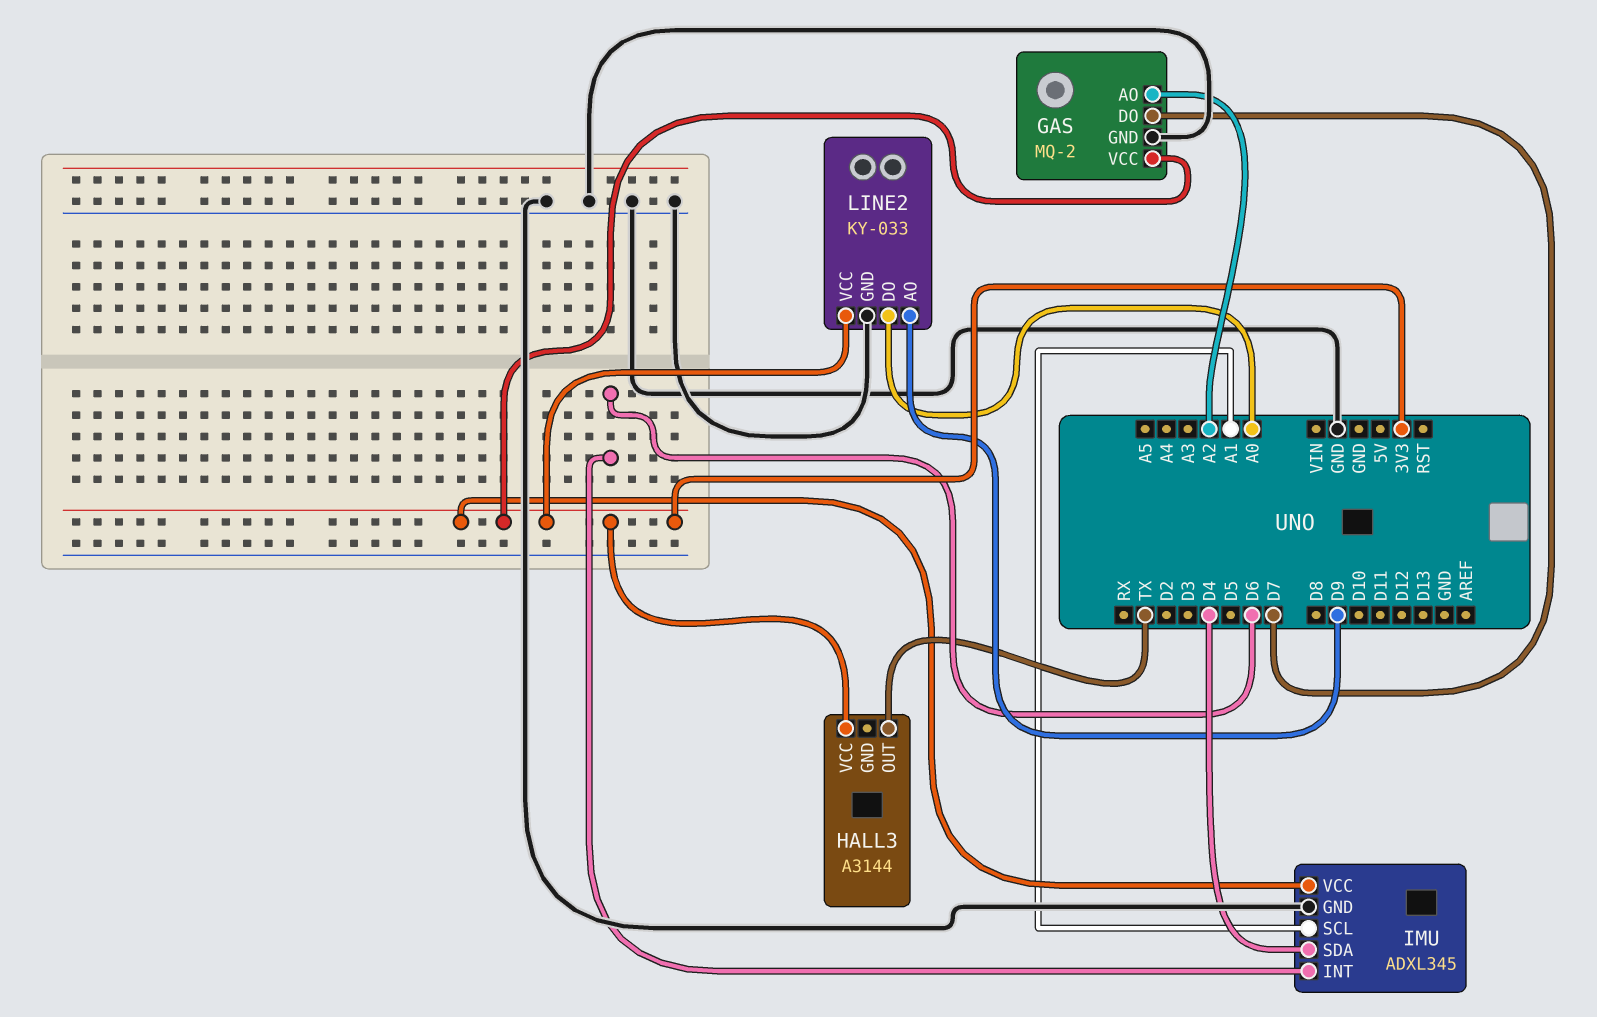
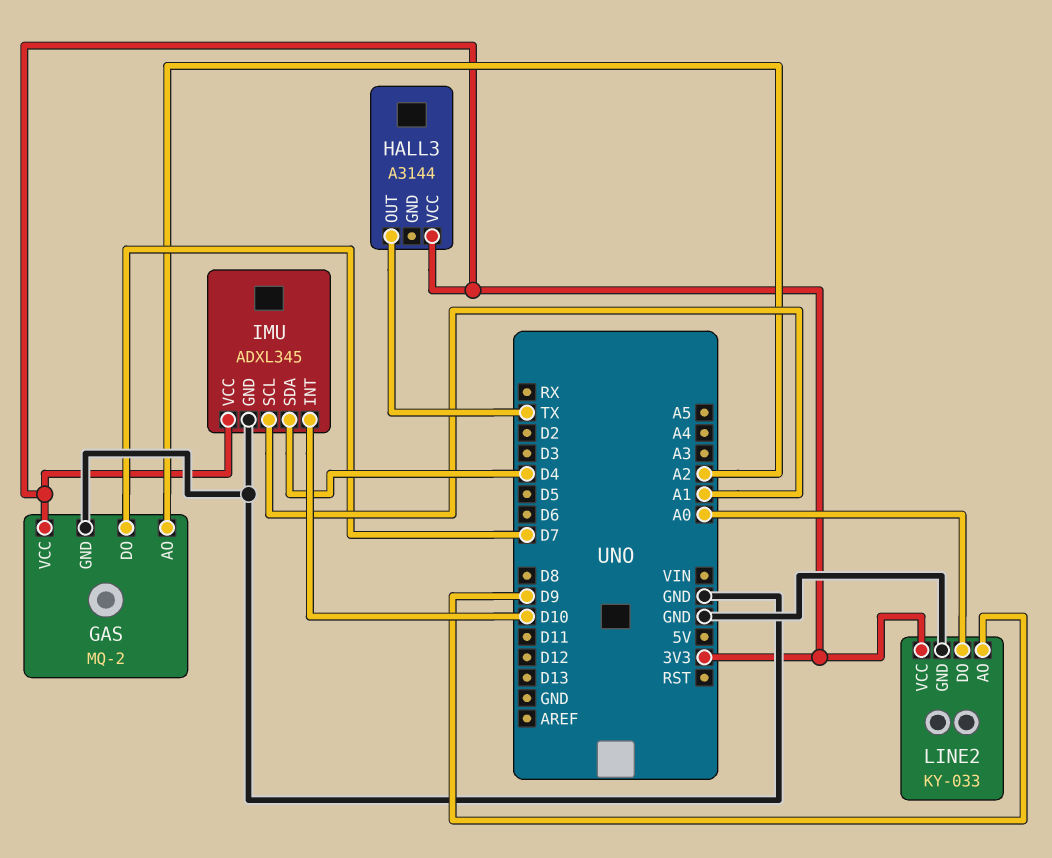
IMU pin INT: D6 -> D10

